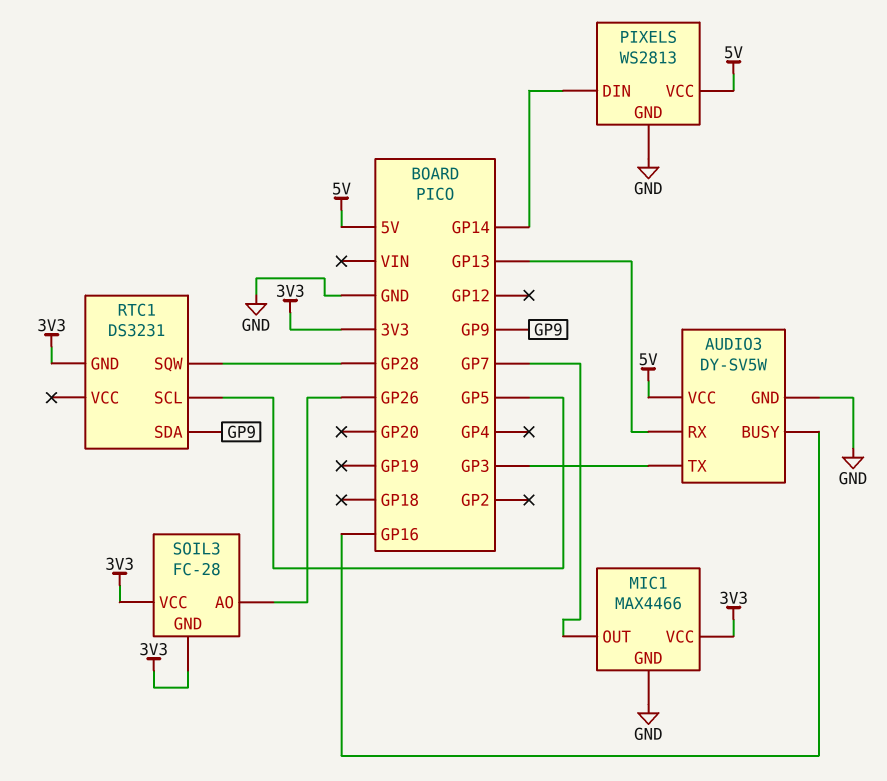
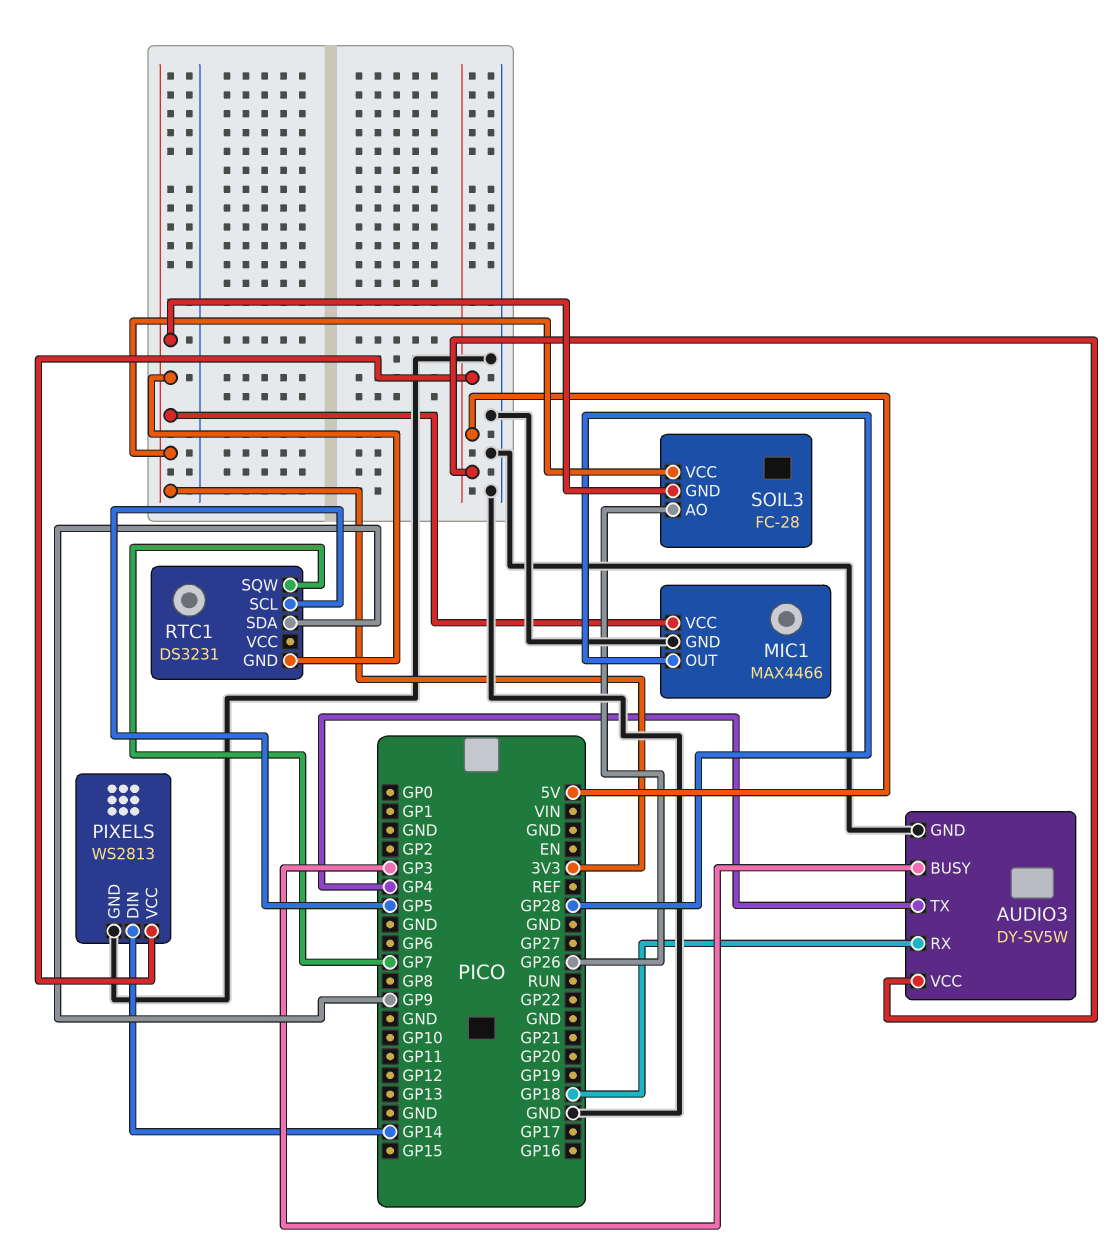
AUDIO3 pin BUSY: GP16 -> GP3
AUDIO3 pin RX: GP13 -> GP18
AUDIO3 pin TX: GP3 -> GP4
MIC1 pin OUT: GP7 -> GP28
RTC1 pin SQW: GP28 -> GP7

